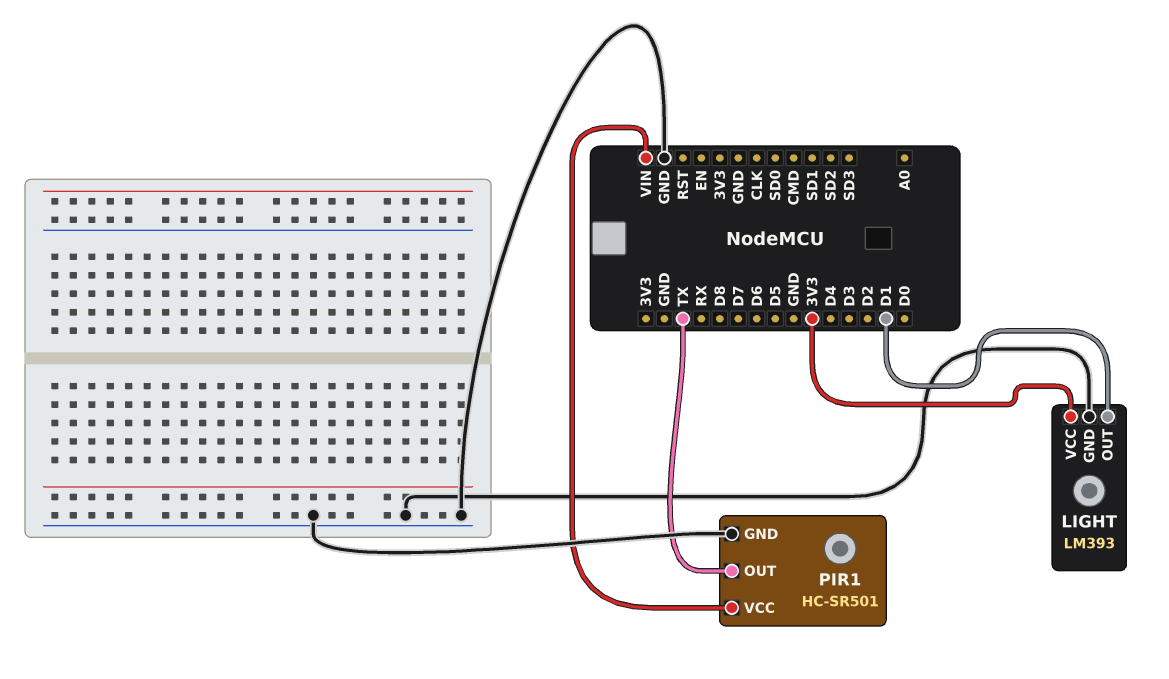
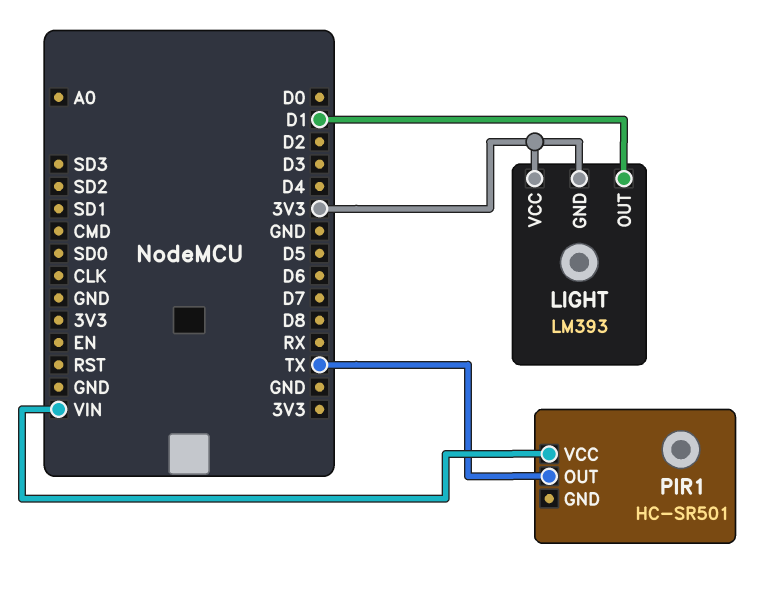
LIGHT pin GND: GND -> 3V3
PIR1 pin GND: GND -> none

